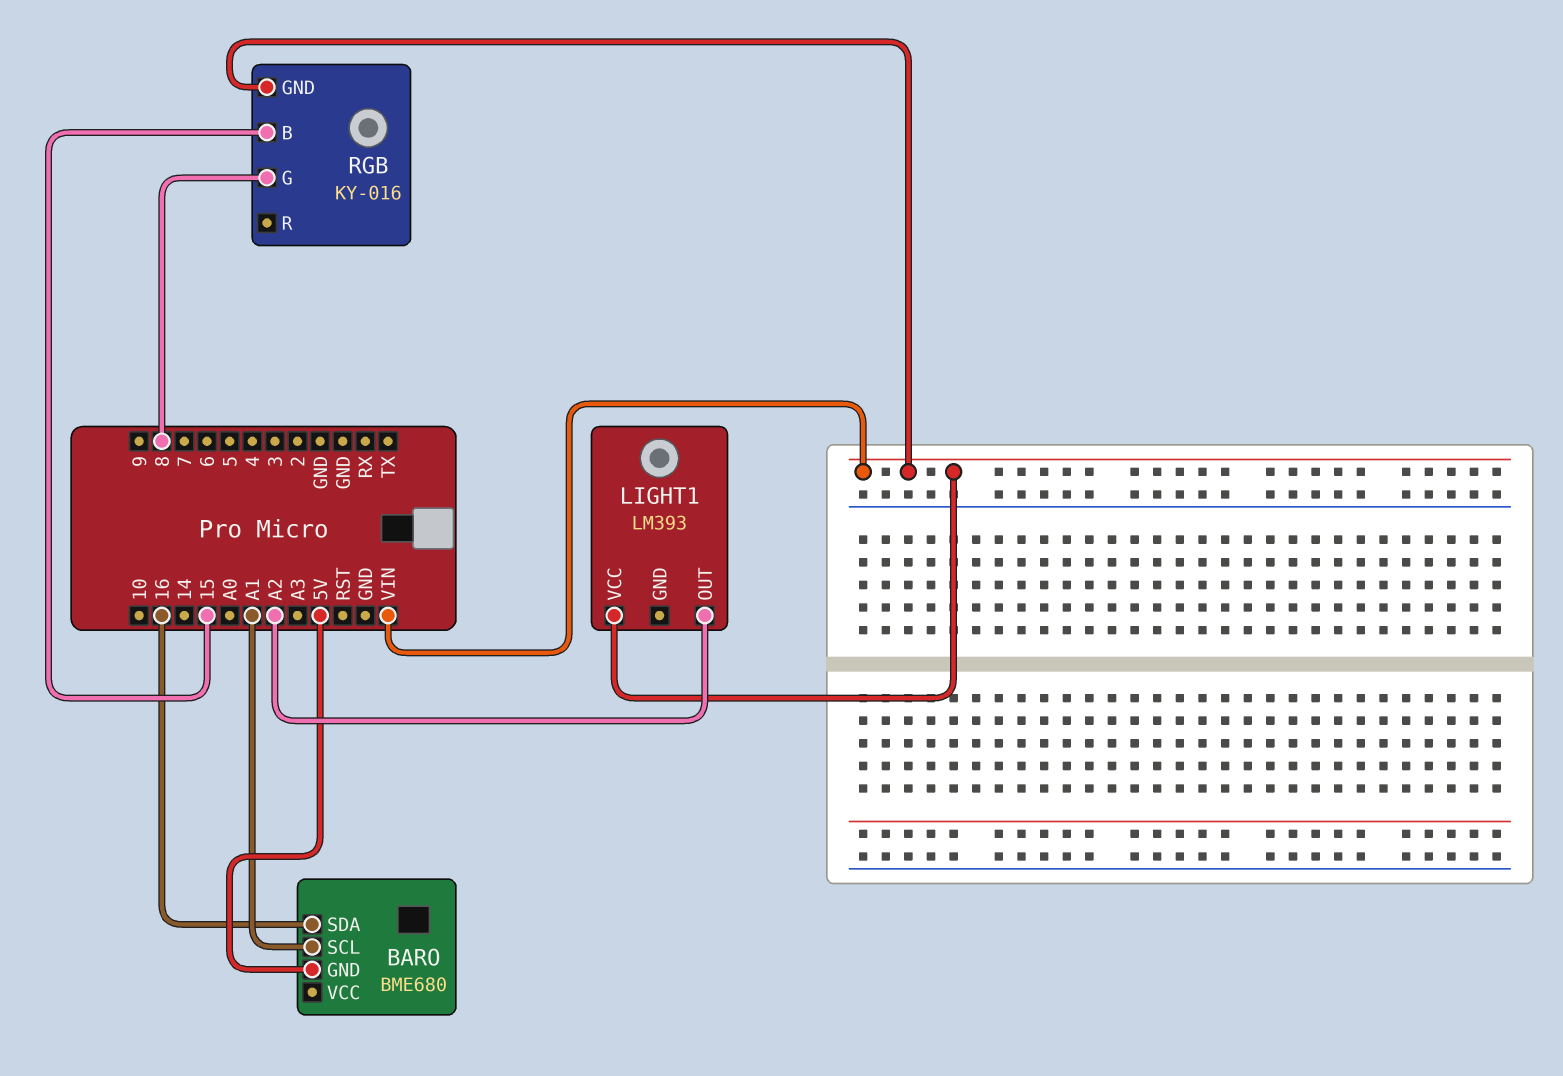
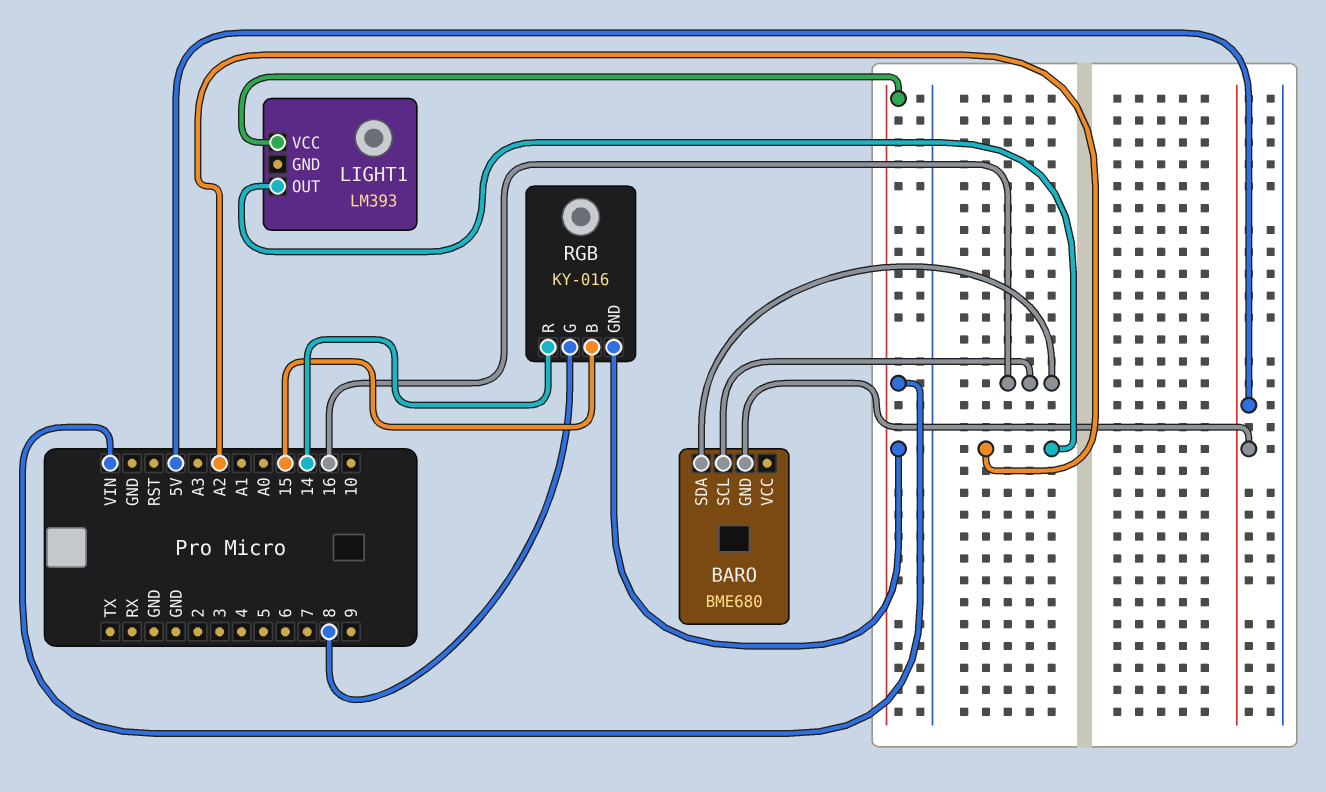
BARO pin SCL: A1 -> 16
RGB pin R: none -> 14

